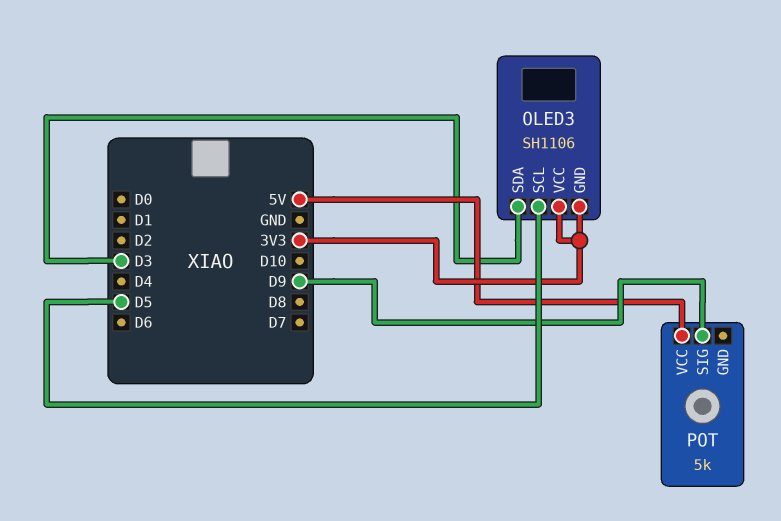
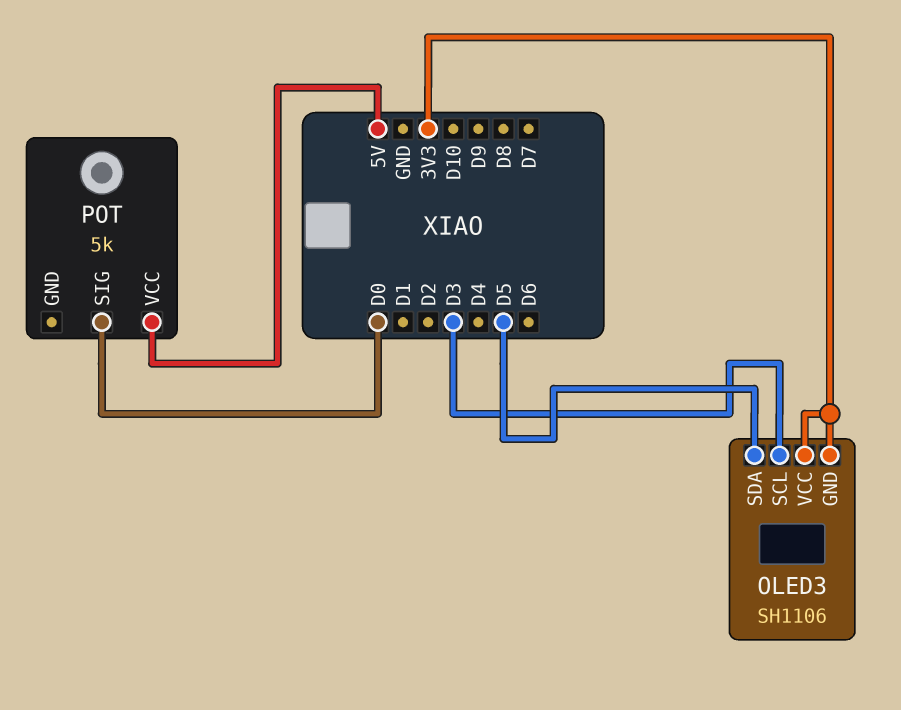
OLED3 pin SCL: D5 -> D3
OLED3 pin SDA: D3 -> D5
POT pin SIG: D9 -> D0

